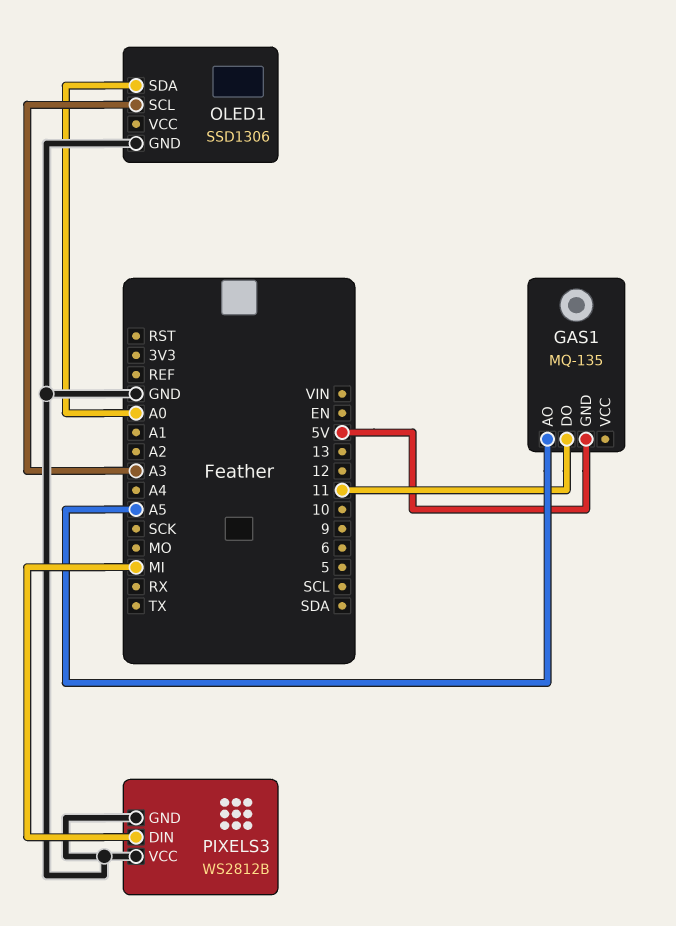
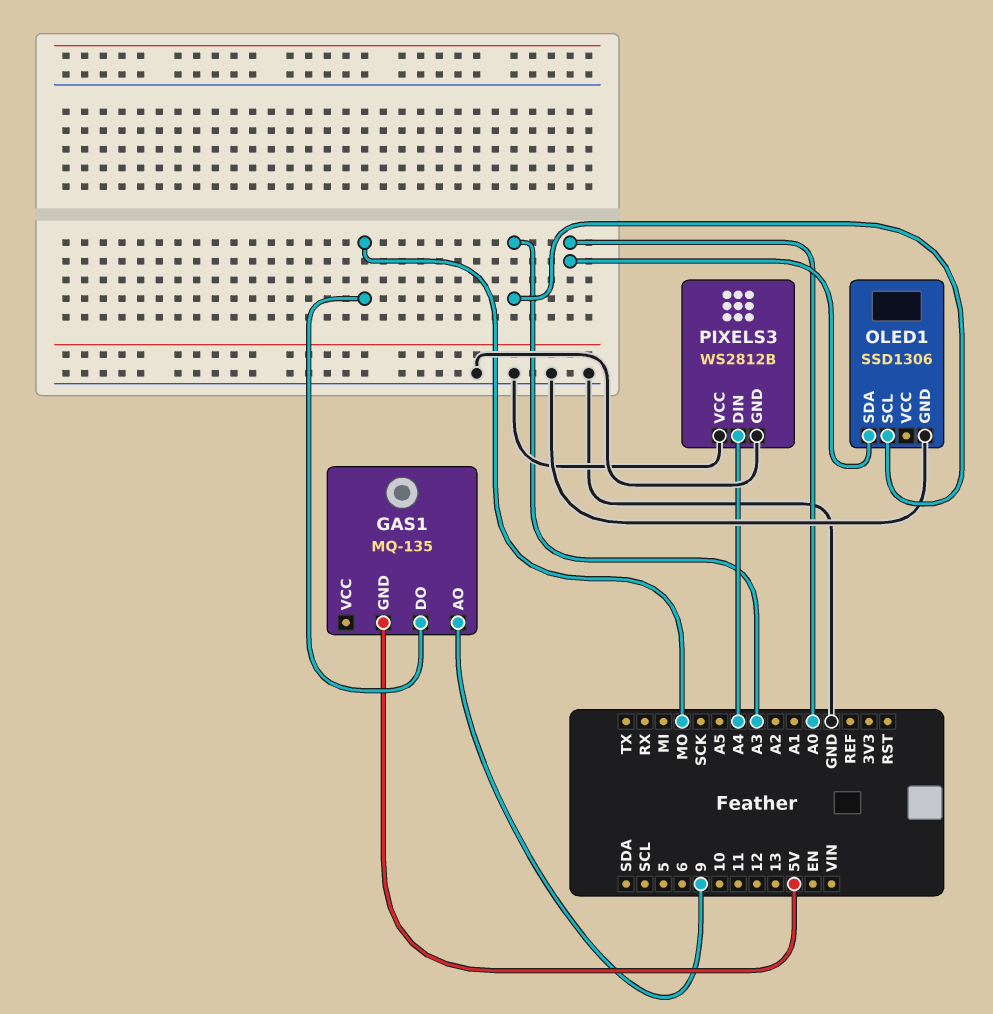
GAS1 pin AO: A5 -> 9
GAS1 pin DO: 11 -> MO
PIXELS3 pin DIN: MI -> A4

